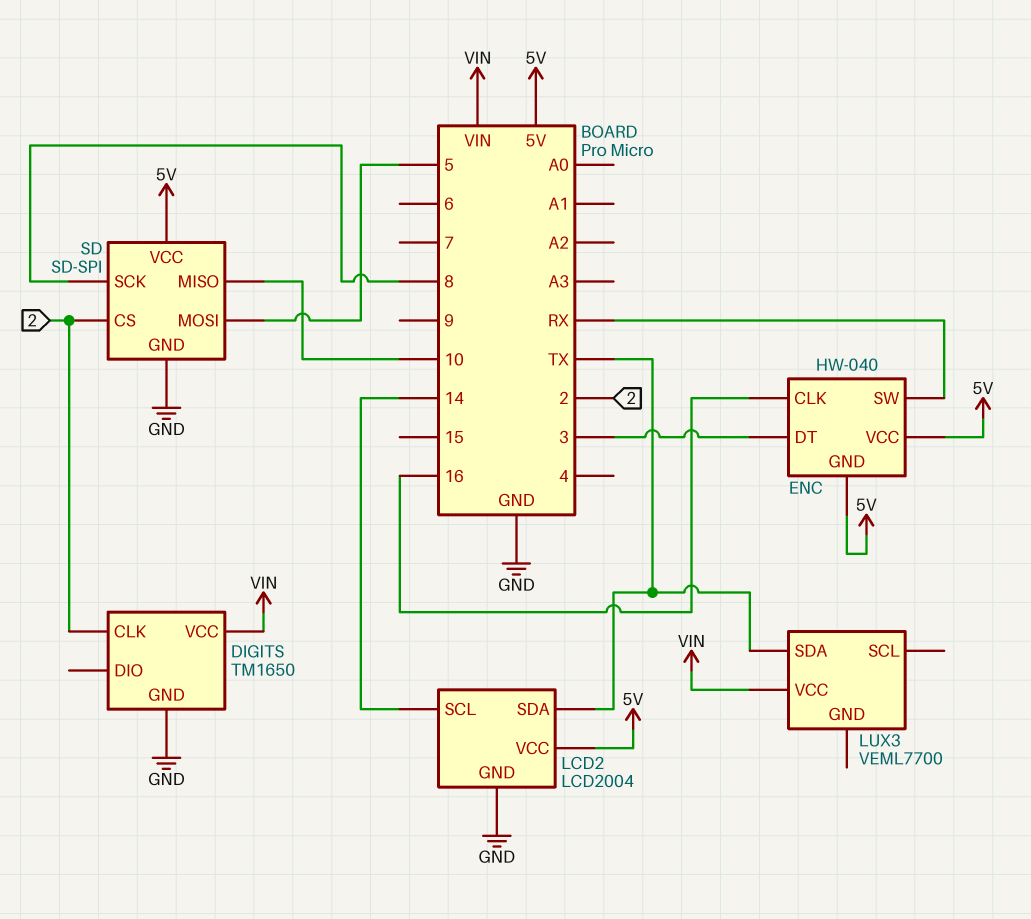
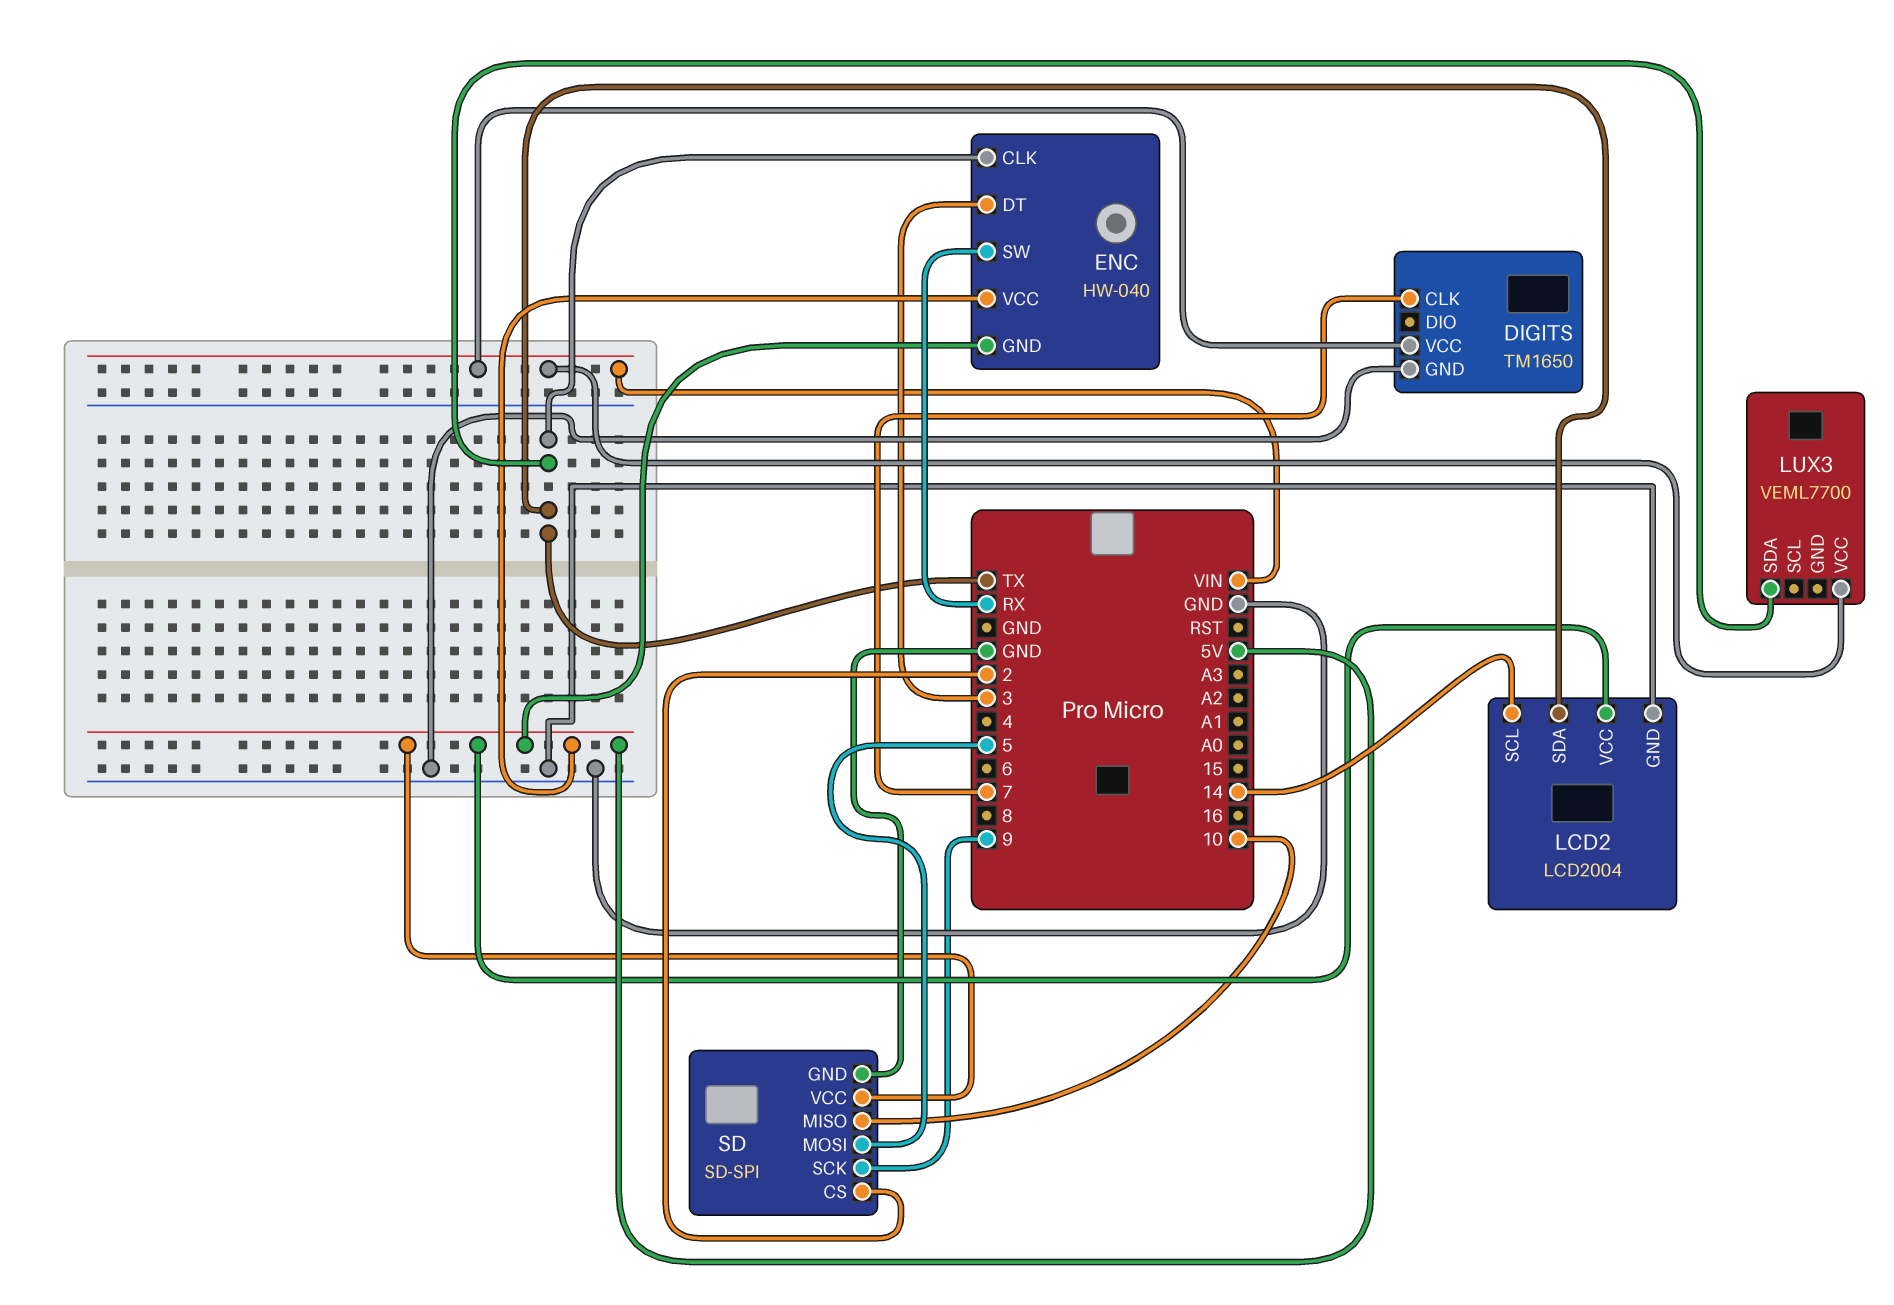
DIGITS pin CLK: 2 -> 7
ENC pin CLK: 16 -> TX
SD pin SCK: 8 -> 9

